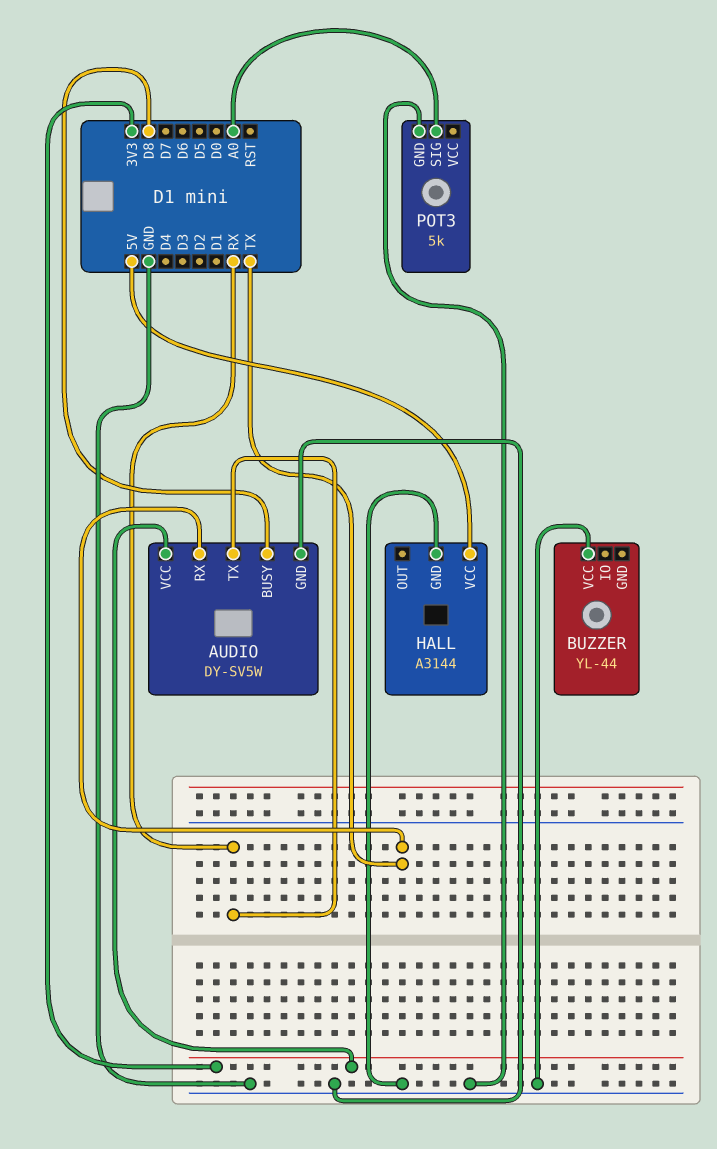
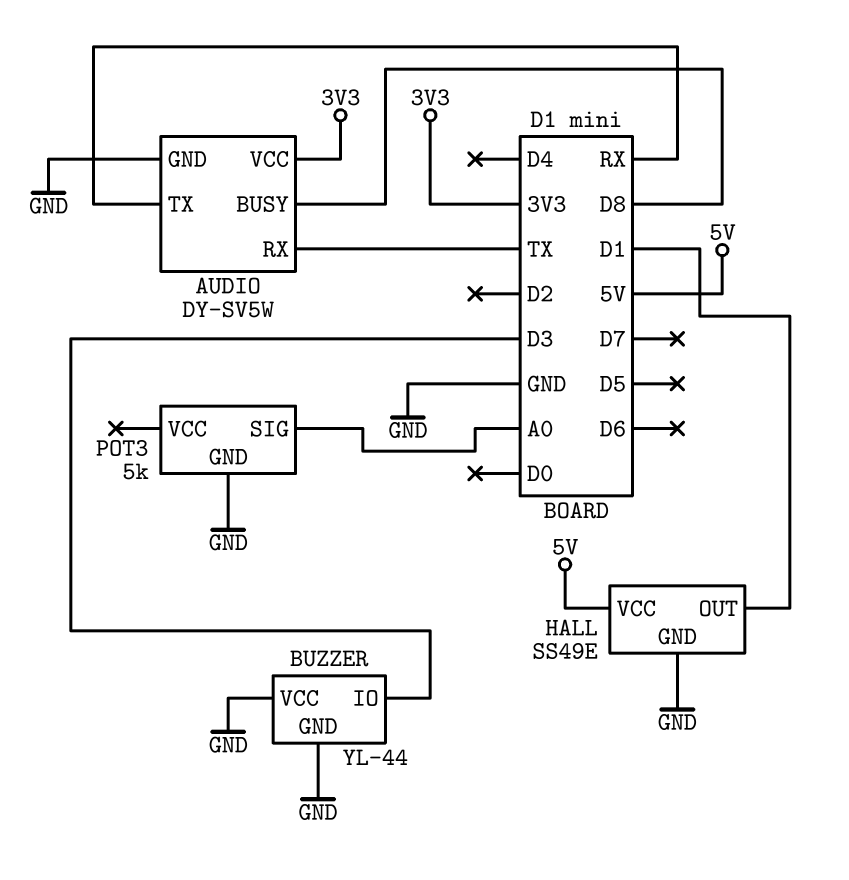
BUZZER pin GND: none -> GND
BUZZER pin IO: none -> D3
HALL: A3144 -> SS49E
HALL pin OUT: none -> D1

